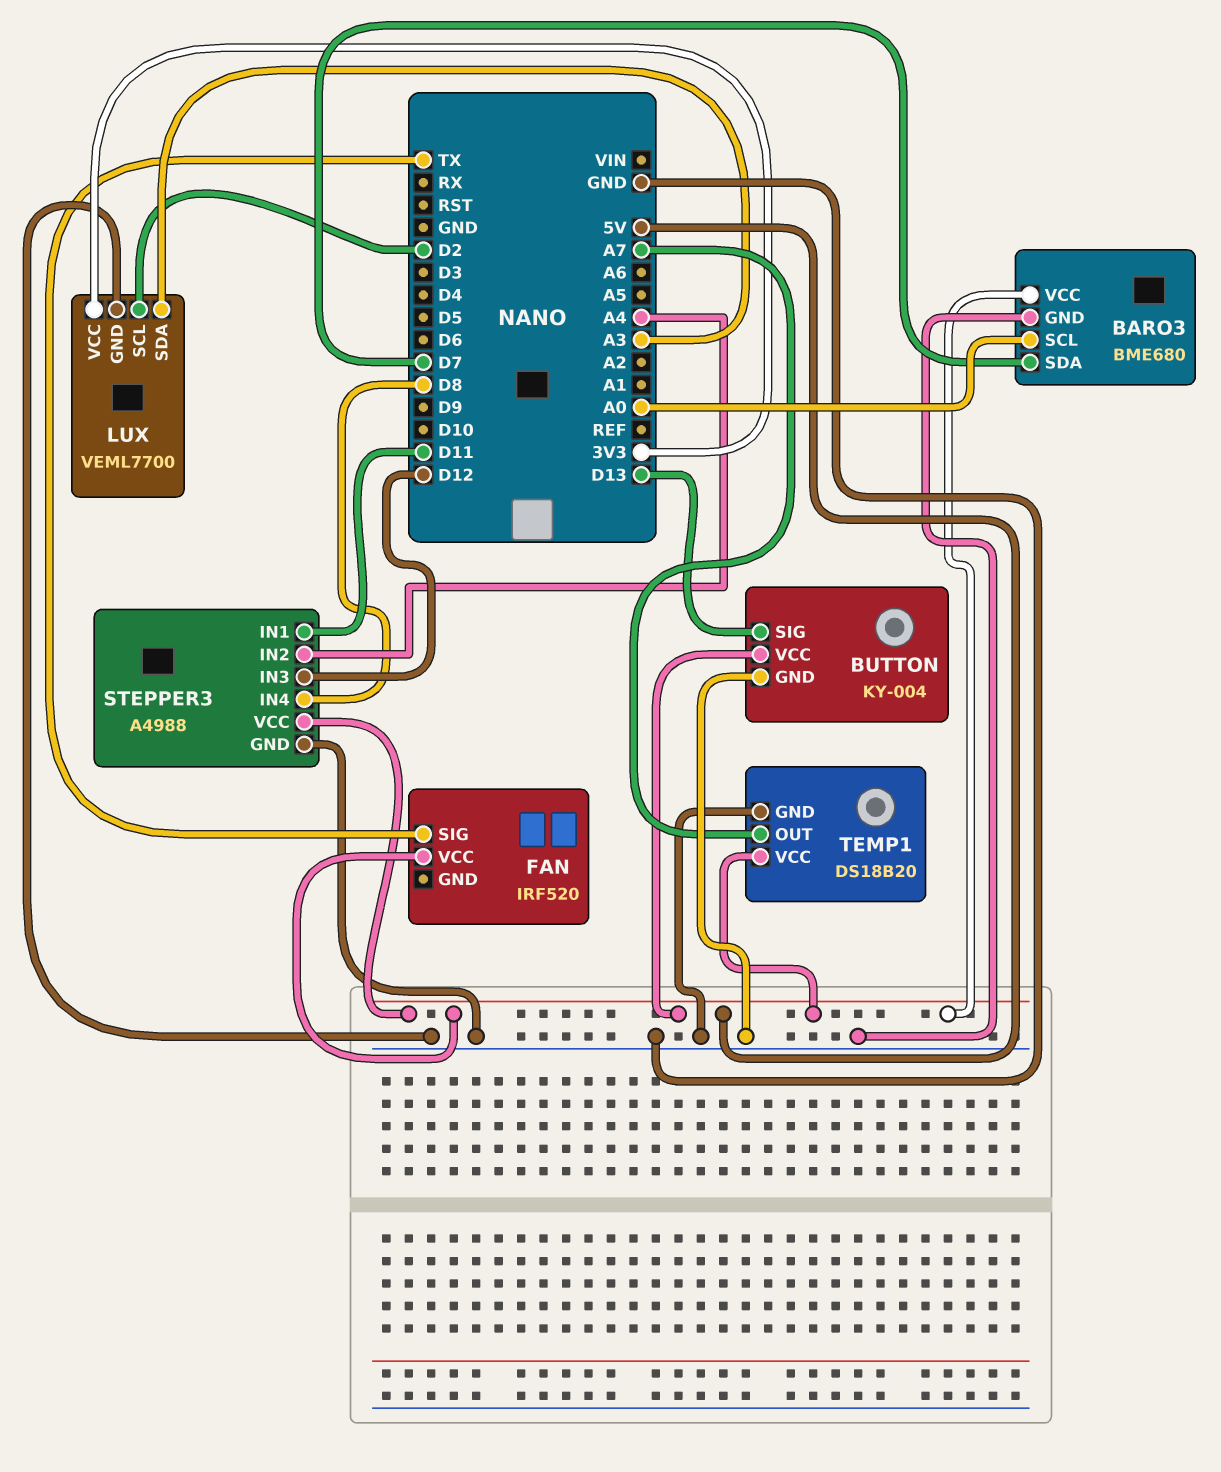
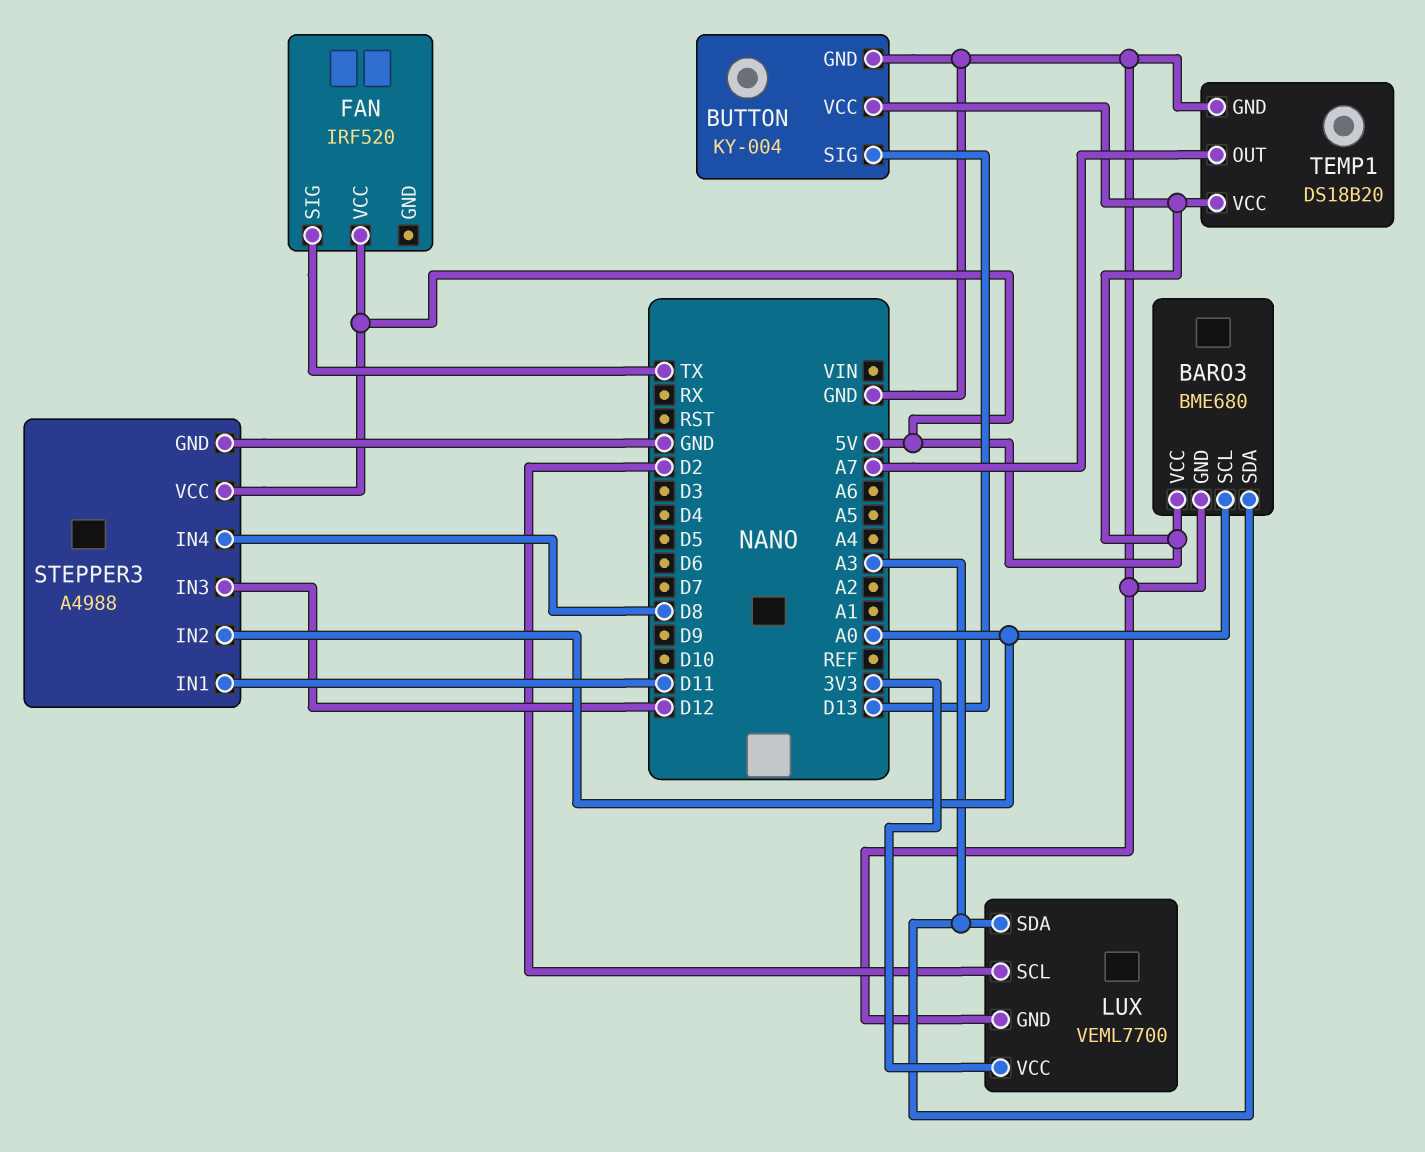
BARO3 pin SDA: D7 -> A3
STEPPER3 pin IN2: A4 -> A0

